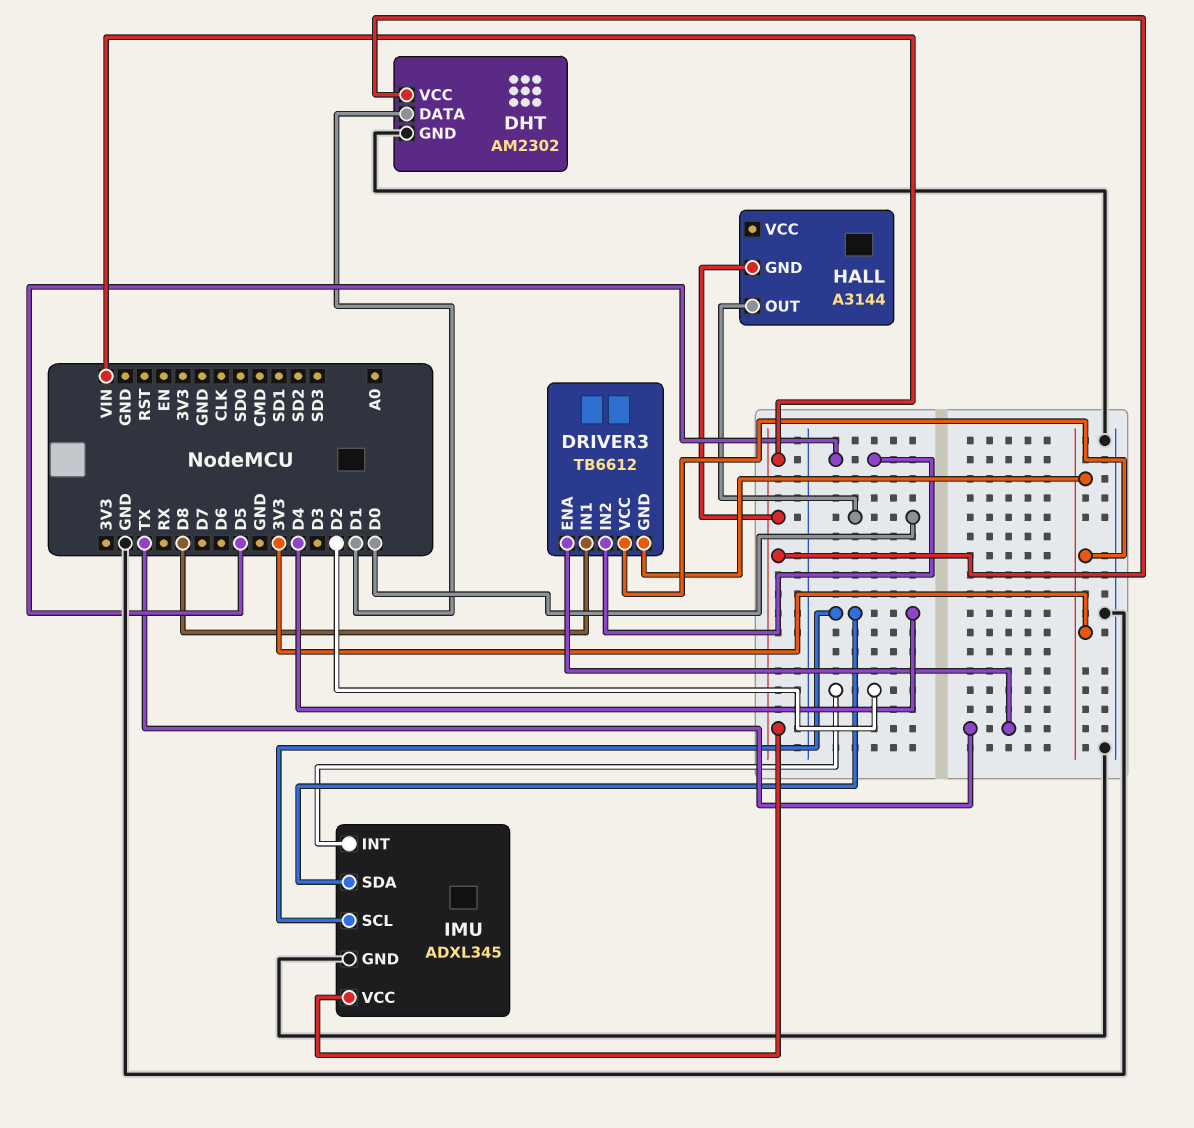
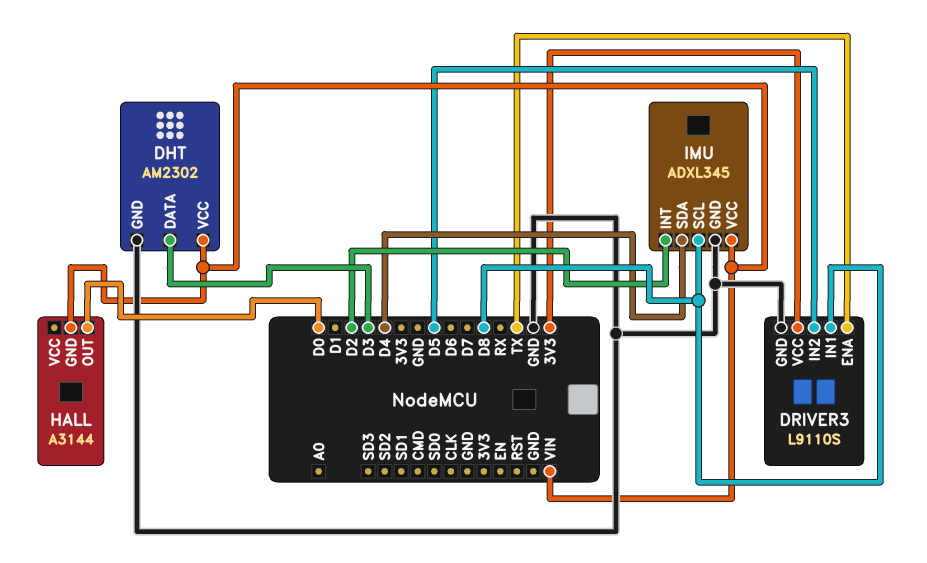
DHT pin DATA: D1 -> D3
DRIVER3: TB6612 -> L9110S
DRIVER3 pin GND: 3V3 -> GND
IMU pin SCL: D4 -> D8

